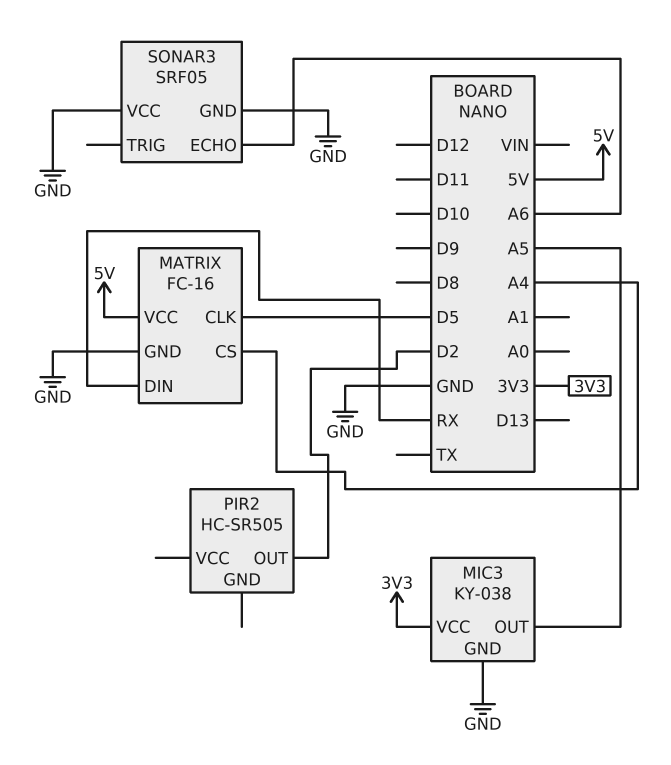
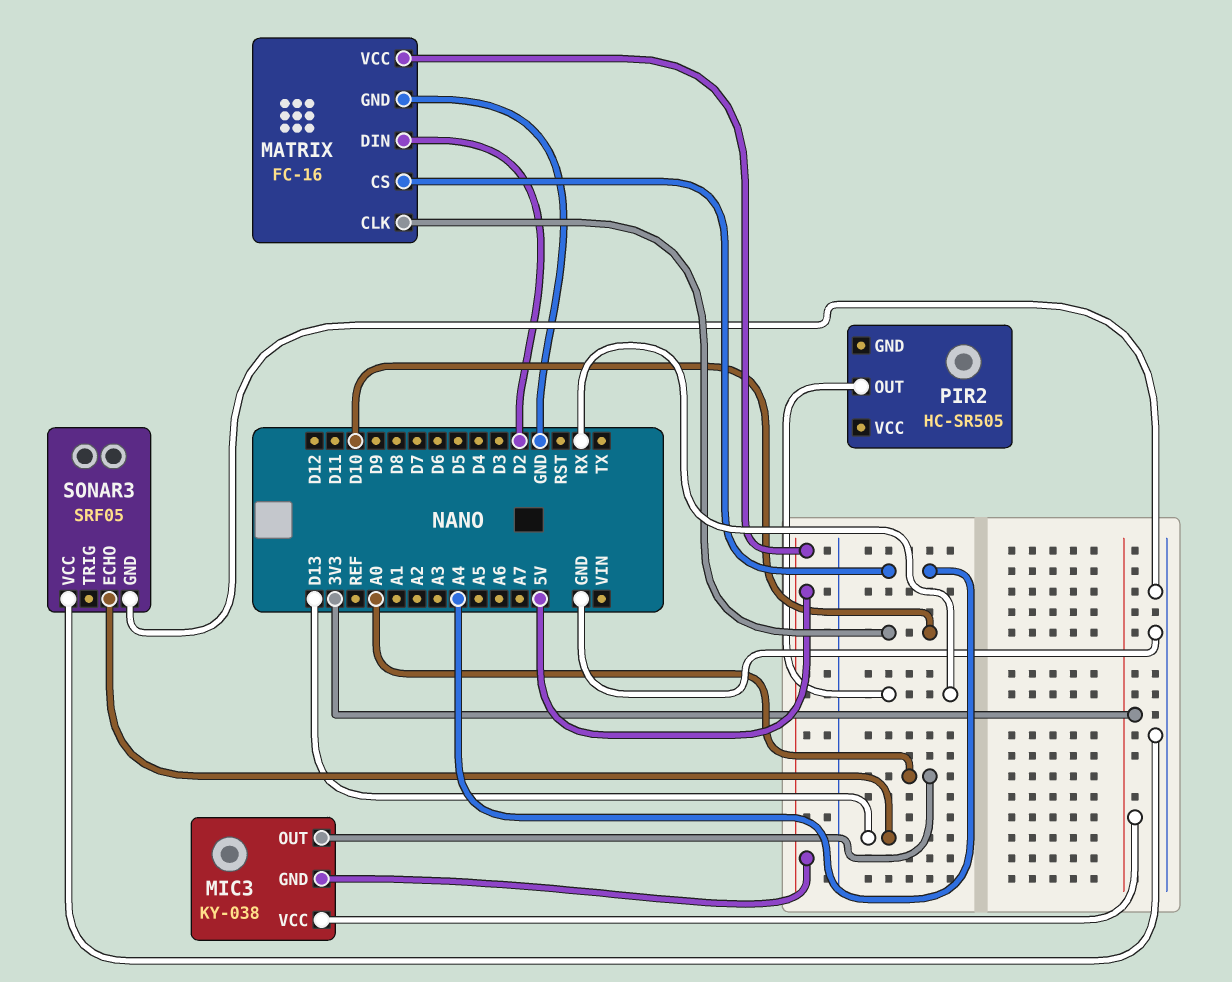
MATRIX pin CLK: D5 -> D10
MATRIX pin DIN: RX -> D2
MIC3 pin GND: GND -> 5V
MIC3 pin OUT: A5 -> A0
PIR2 pin OUT: D2 -> RX
SONAR3 pin ECHO: A6 -> D13

